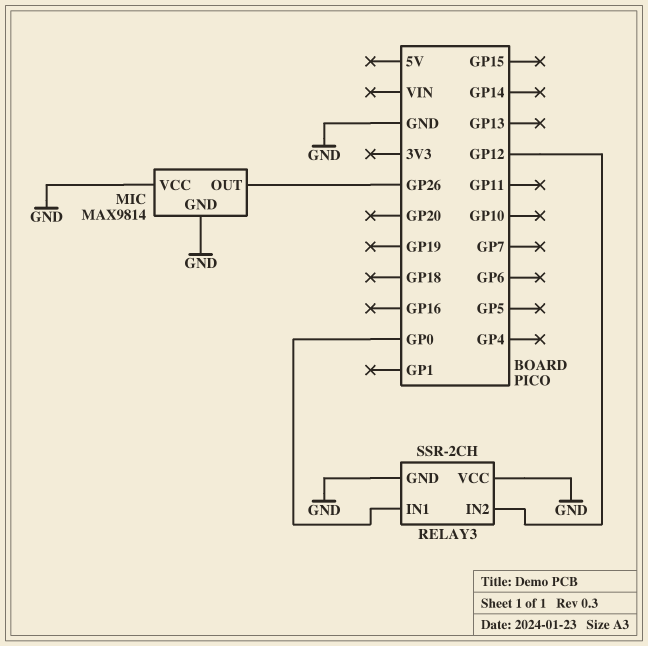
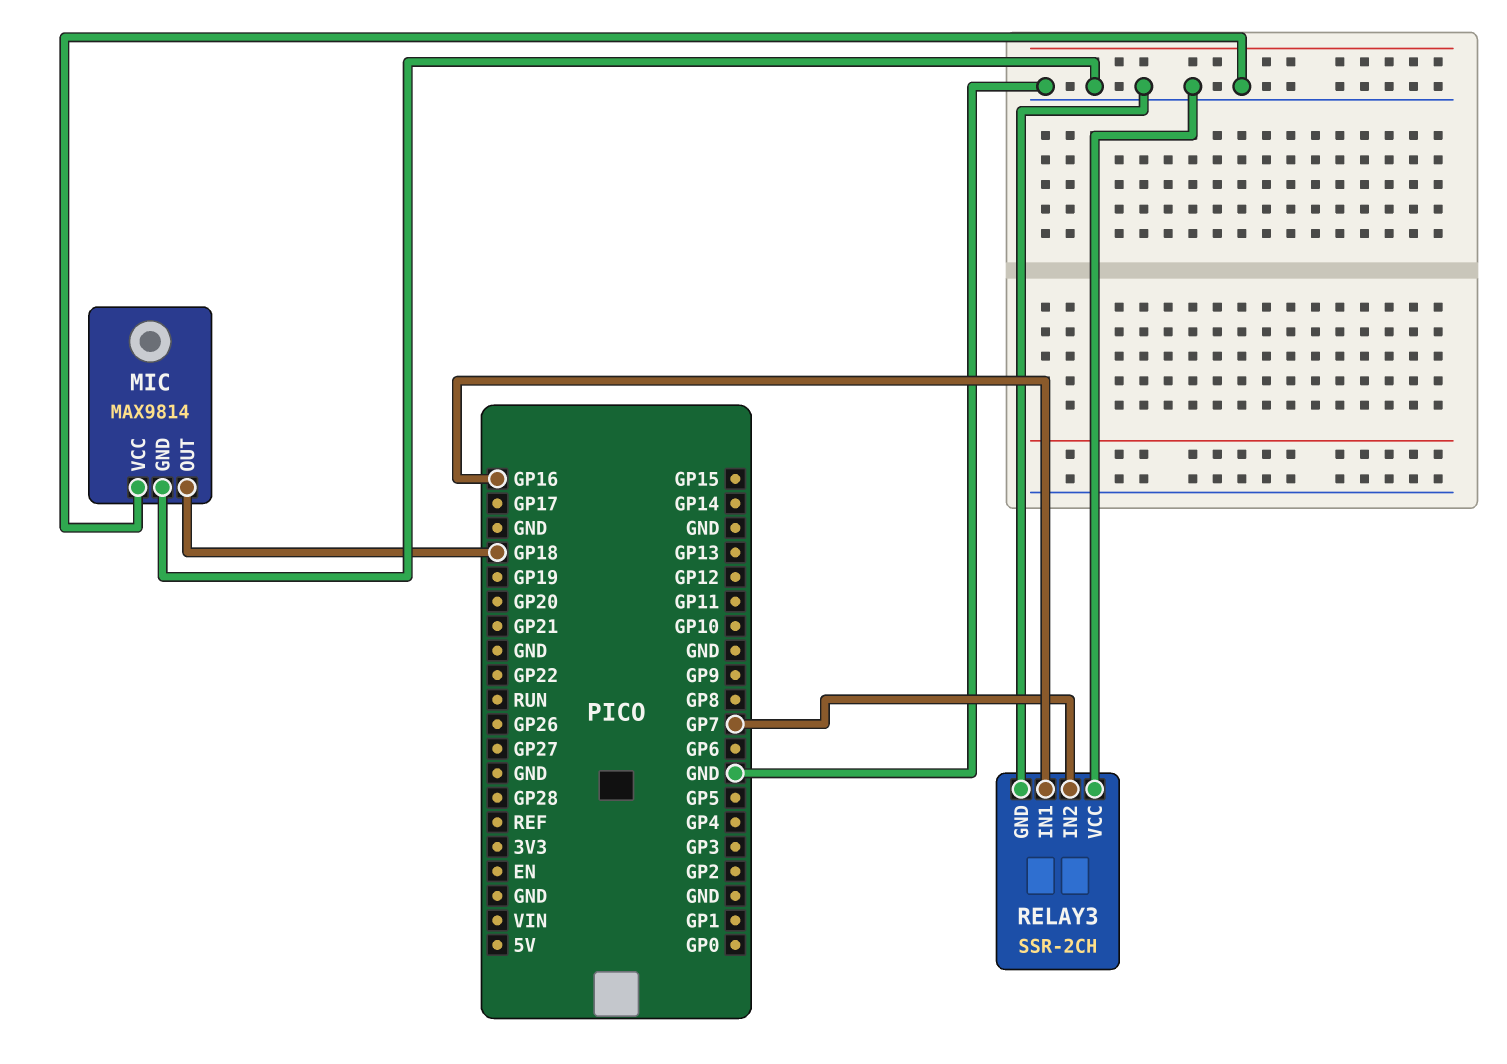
MIC pin OUT: GP26 -> GP18
RELAY3 pin IN1: GP0 -> GP16
RELAY3 pin IN2: GP12 -> GP7

